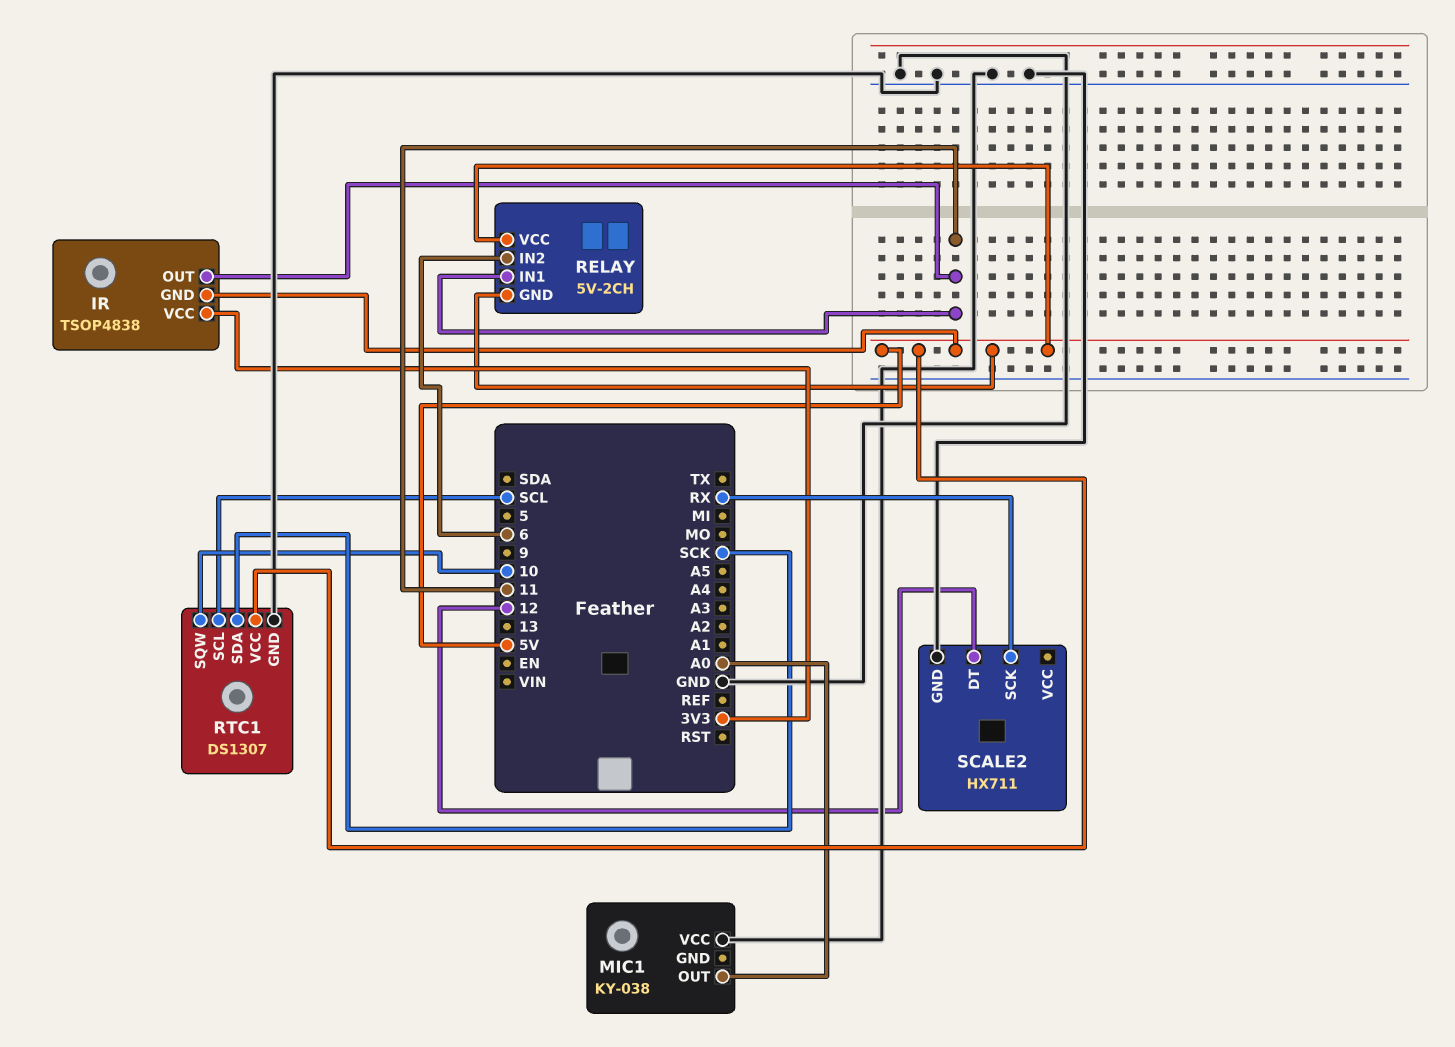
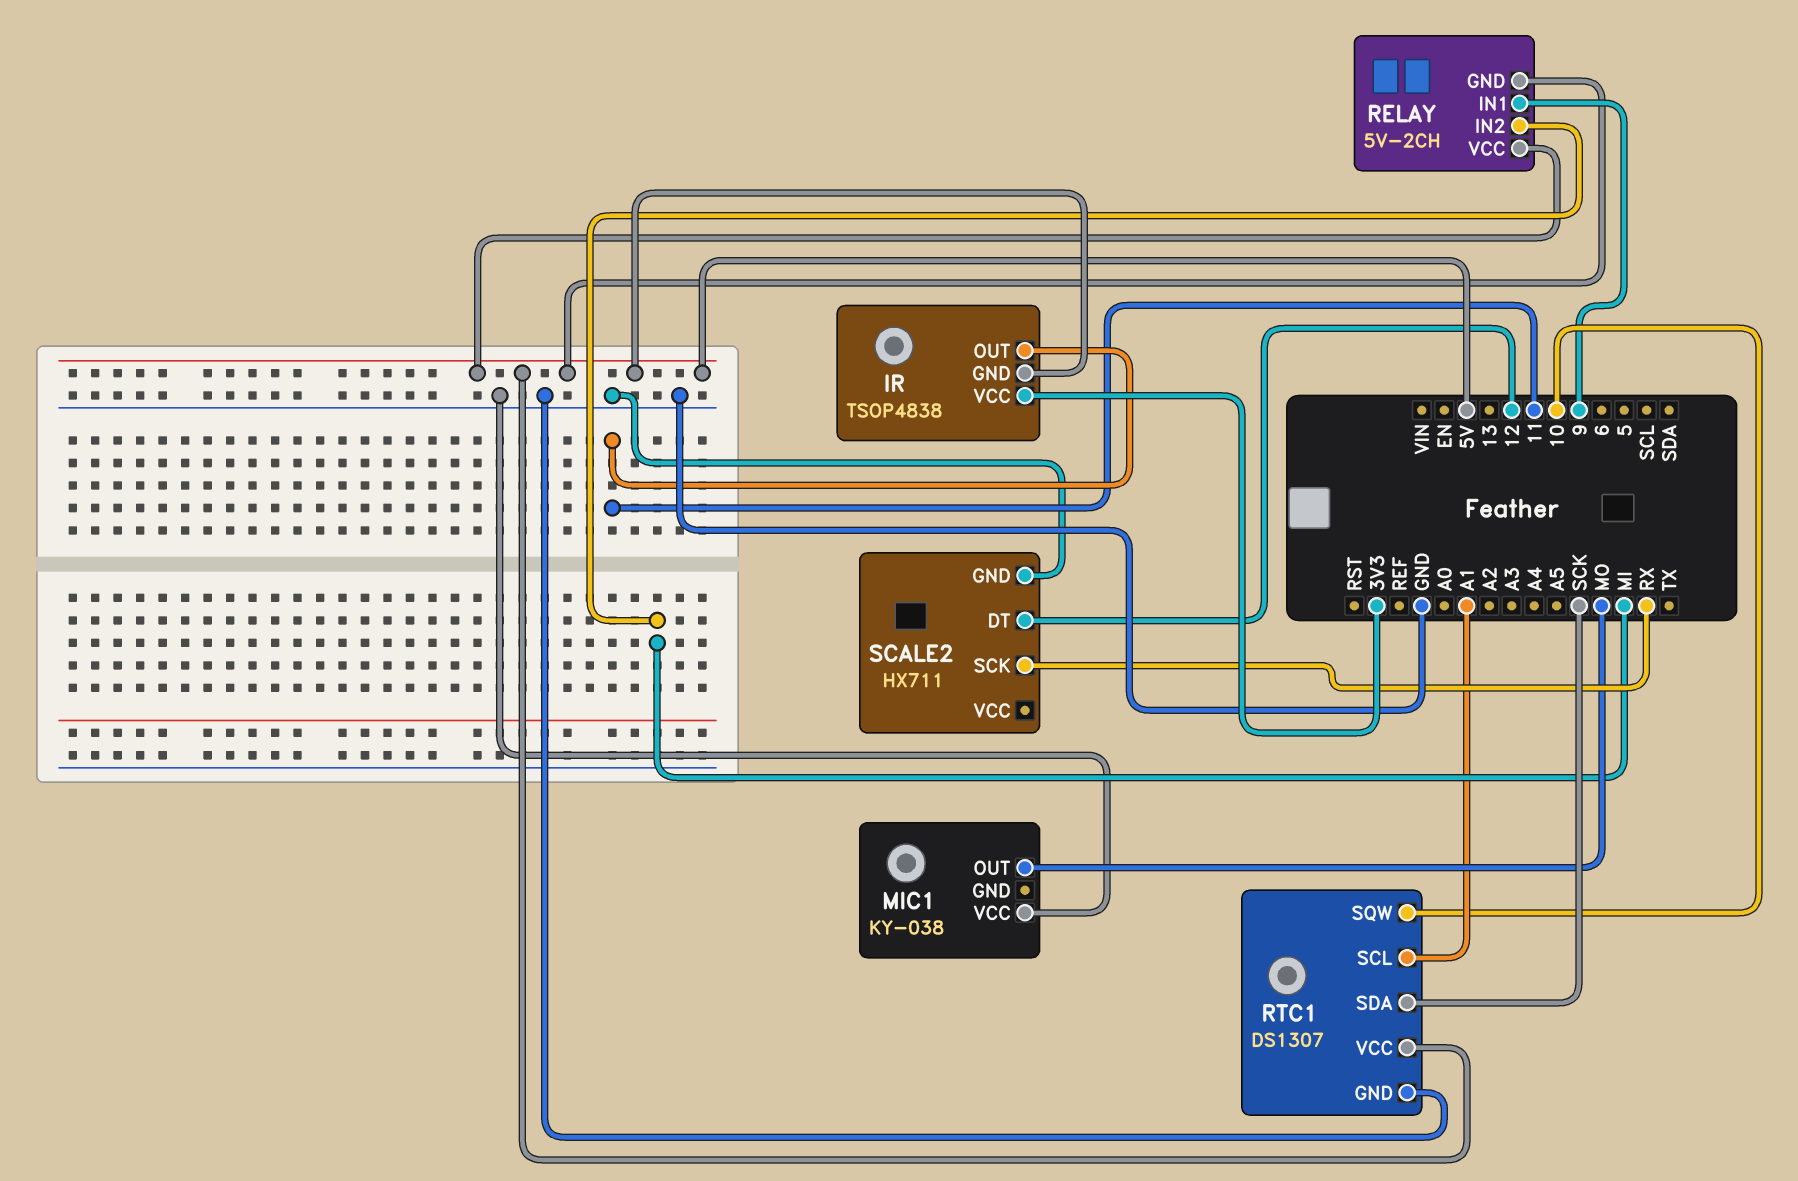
MIC1 pin OUT: A0 -> MO
RELAY pin IN1: 11 -> 9
RELAY pin IN2: 6 -> MI
RTC1 pin SCL: SCL -> A1

